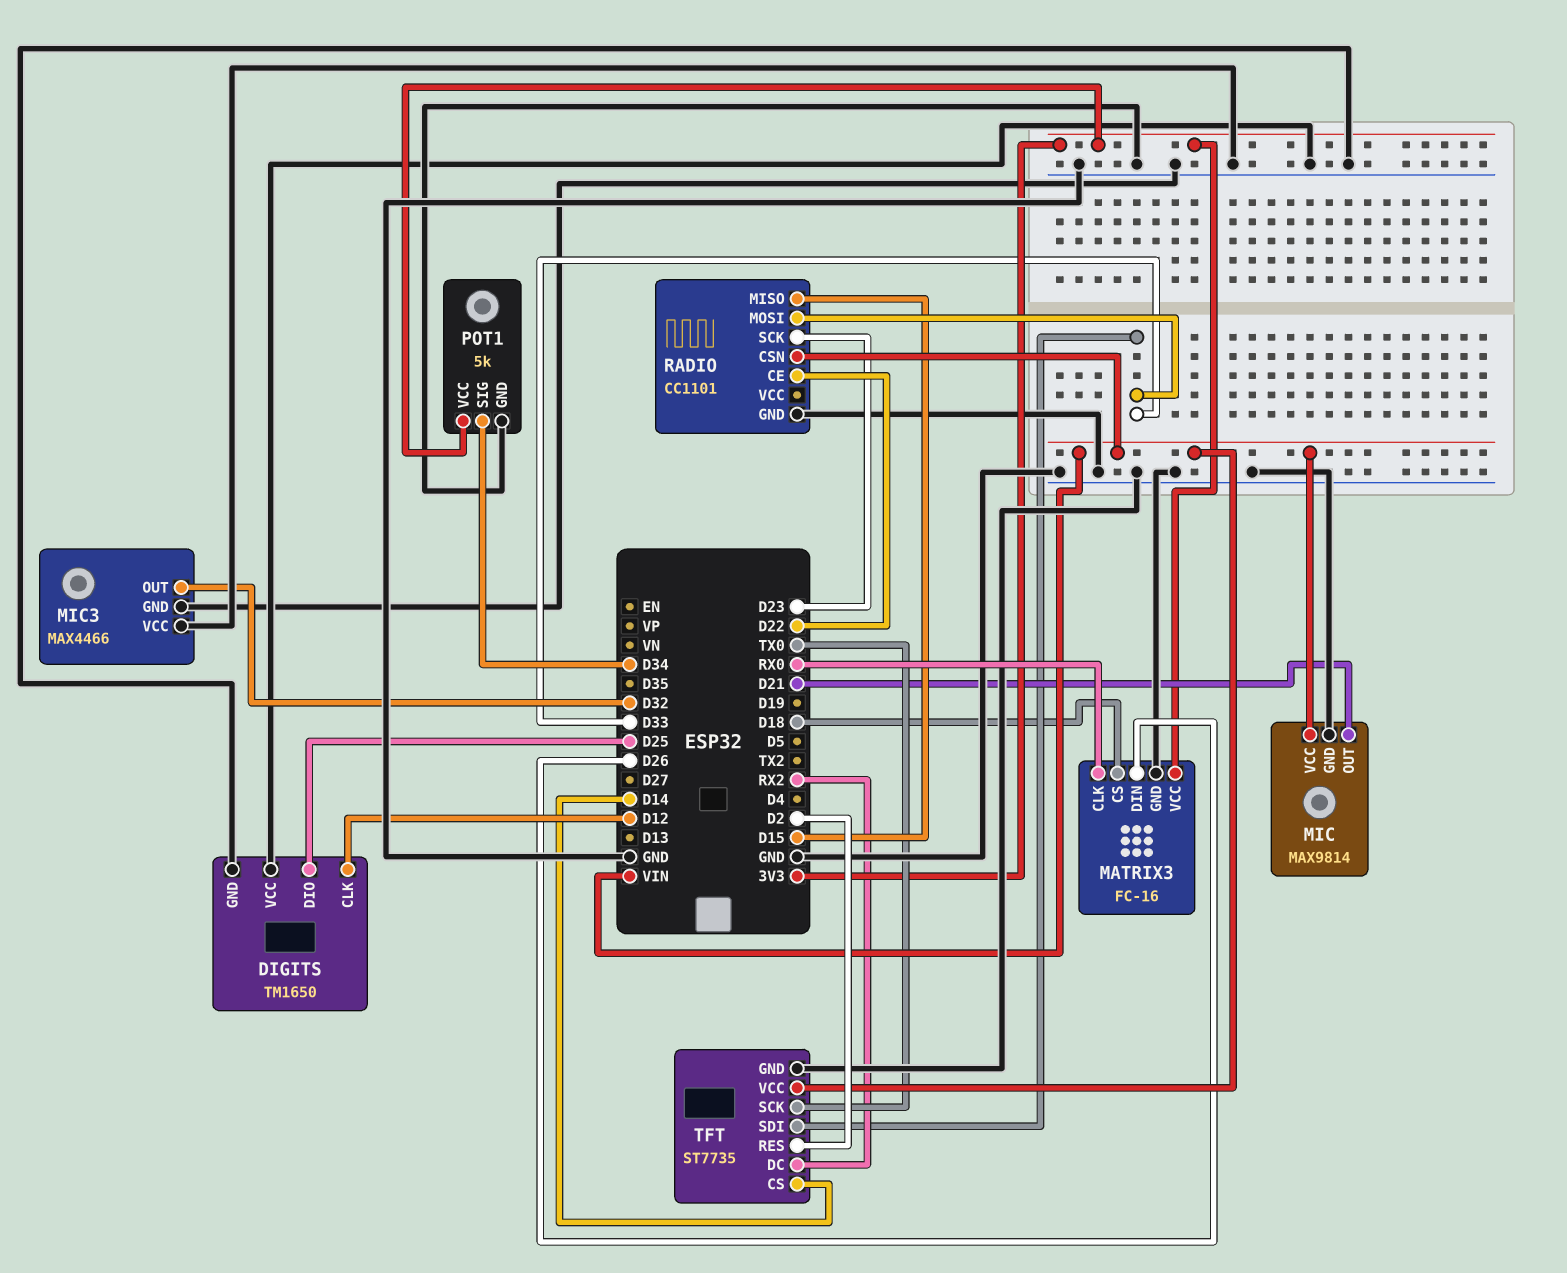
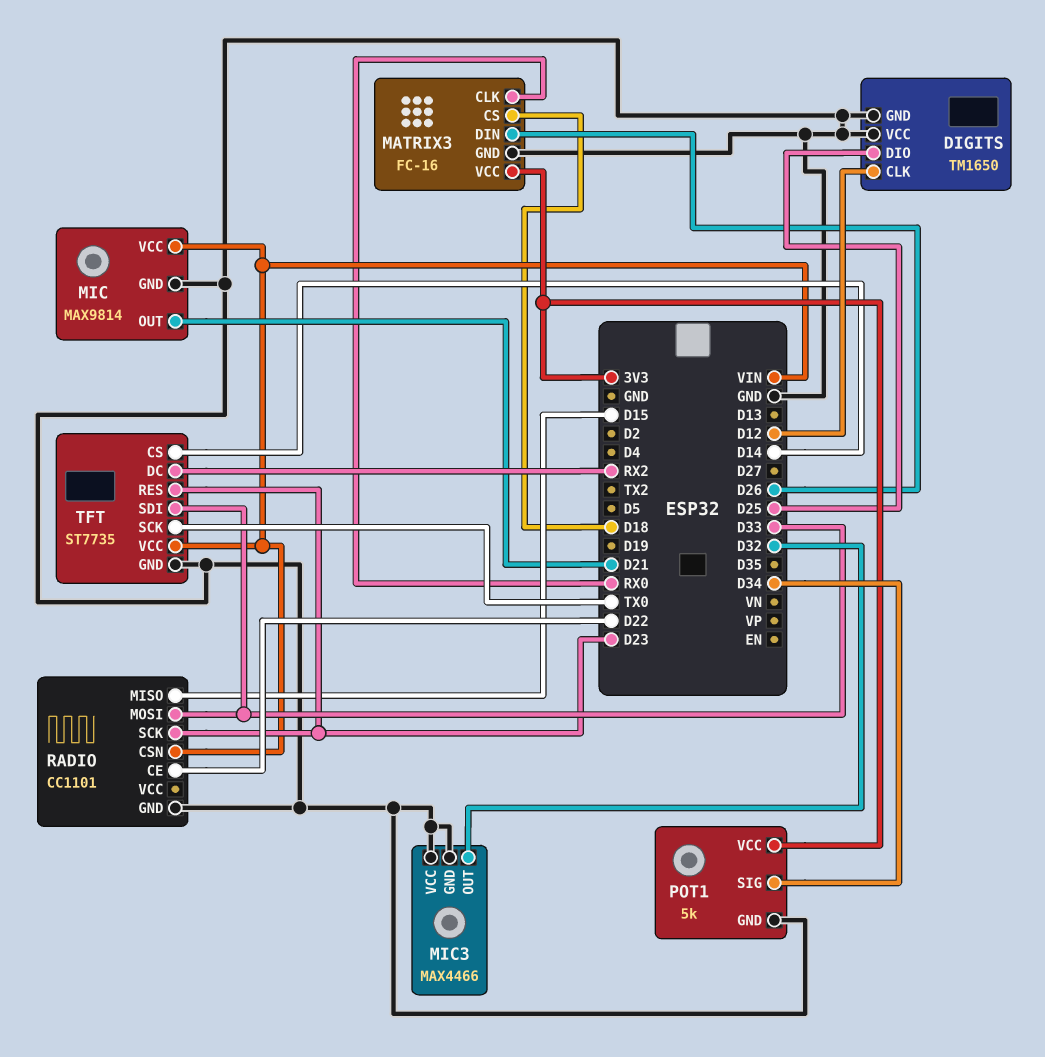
TFT pin RES: D2 -> D23

